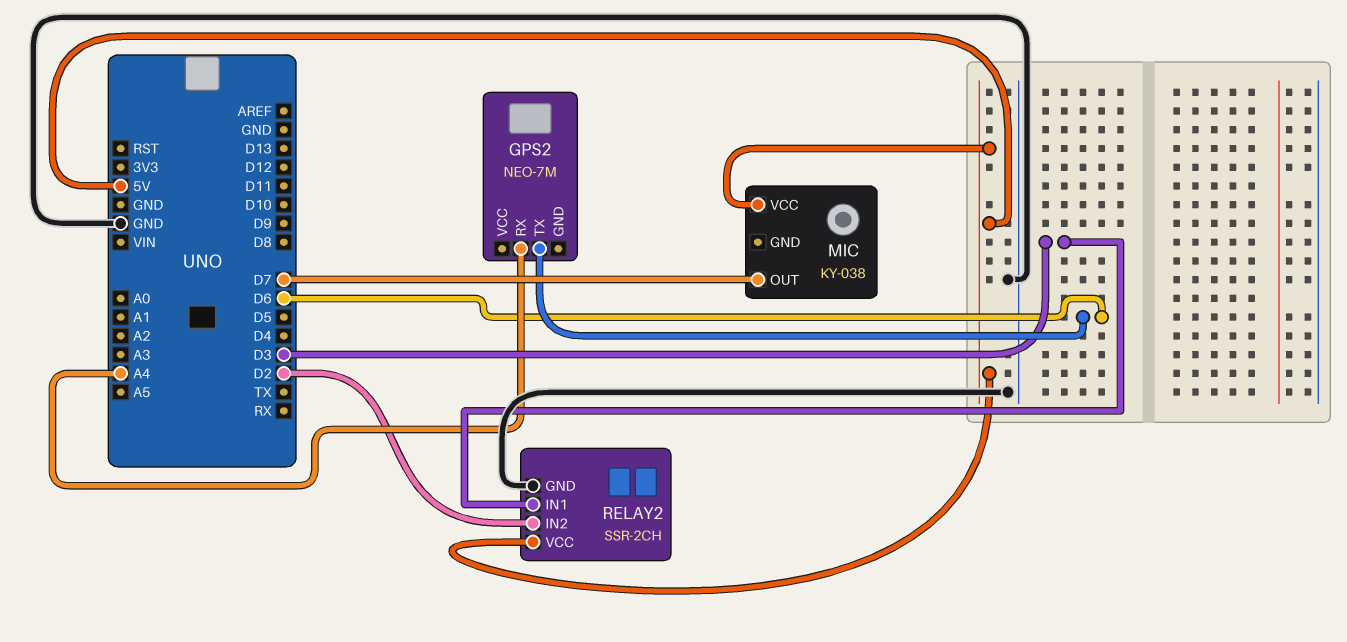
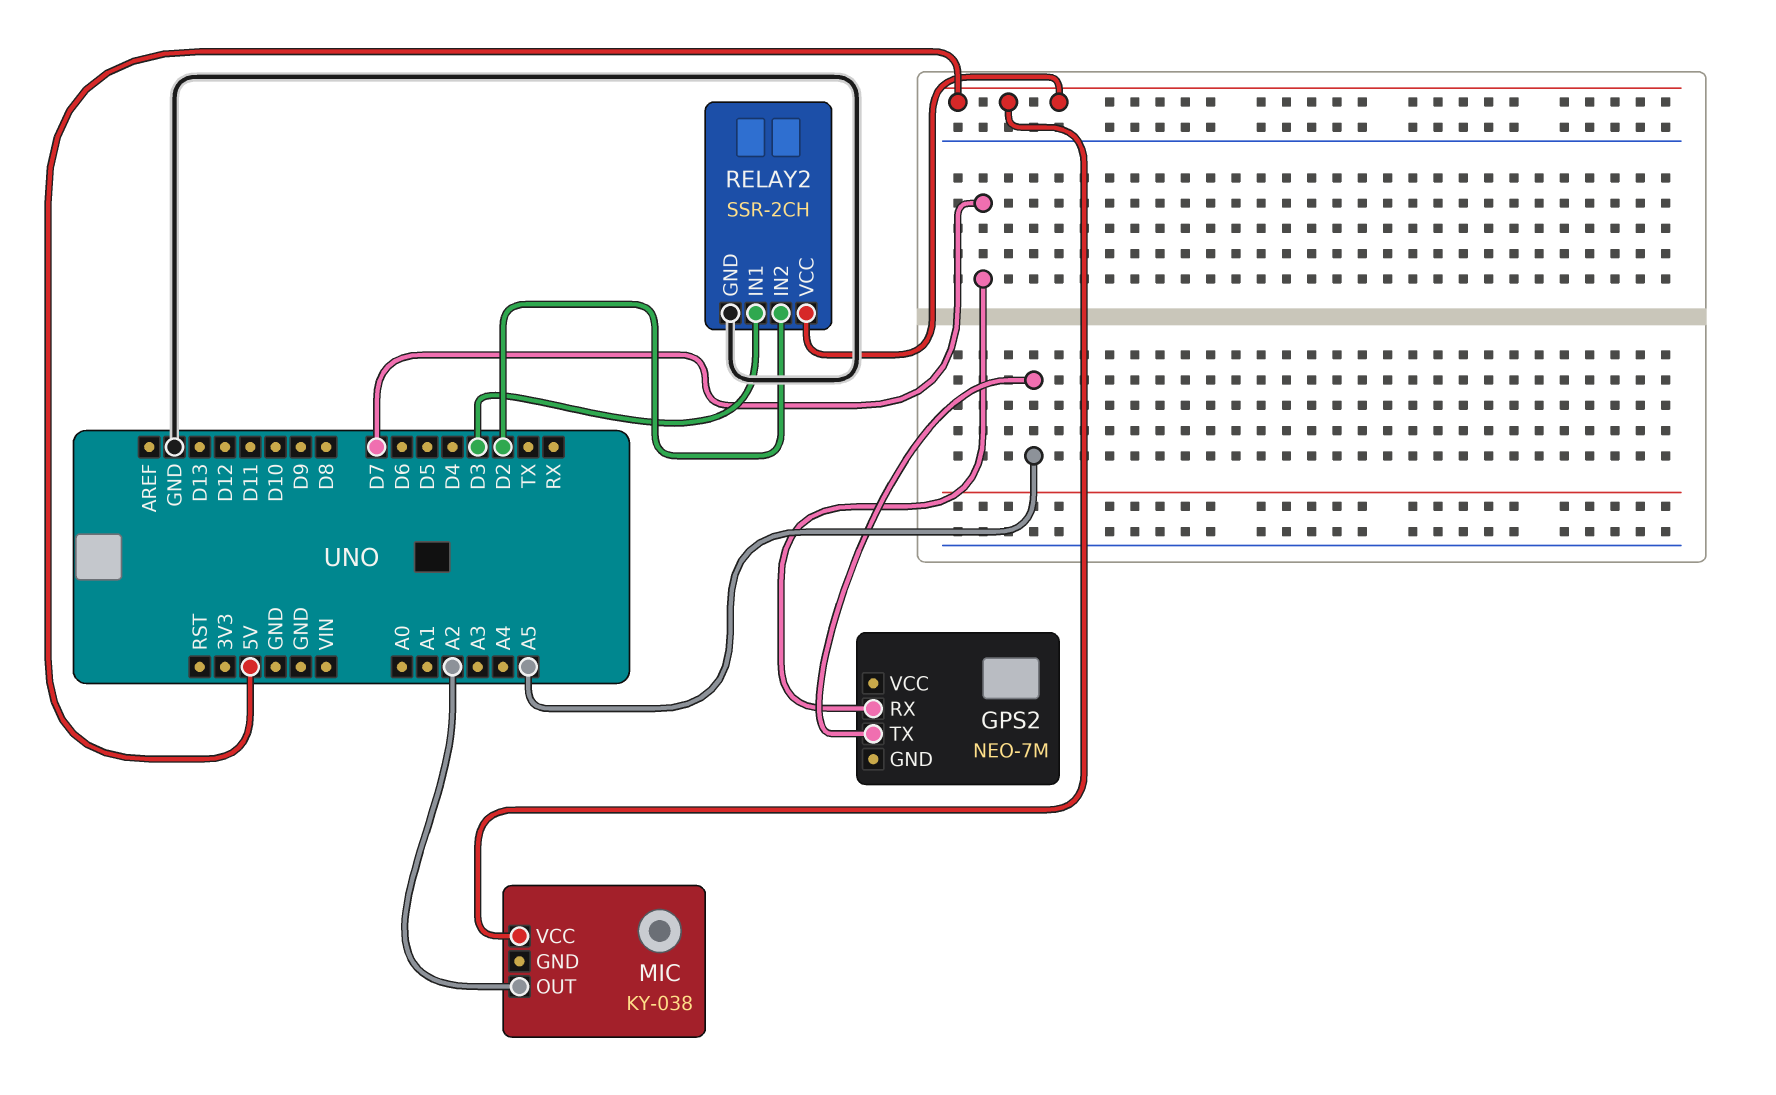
GPS2 pin RX: A4 -> D7
GPS2 pin TX: D6 -> A5
MIC pin OUT: D7 -> A2

